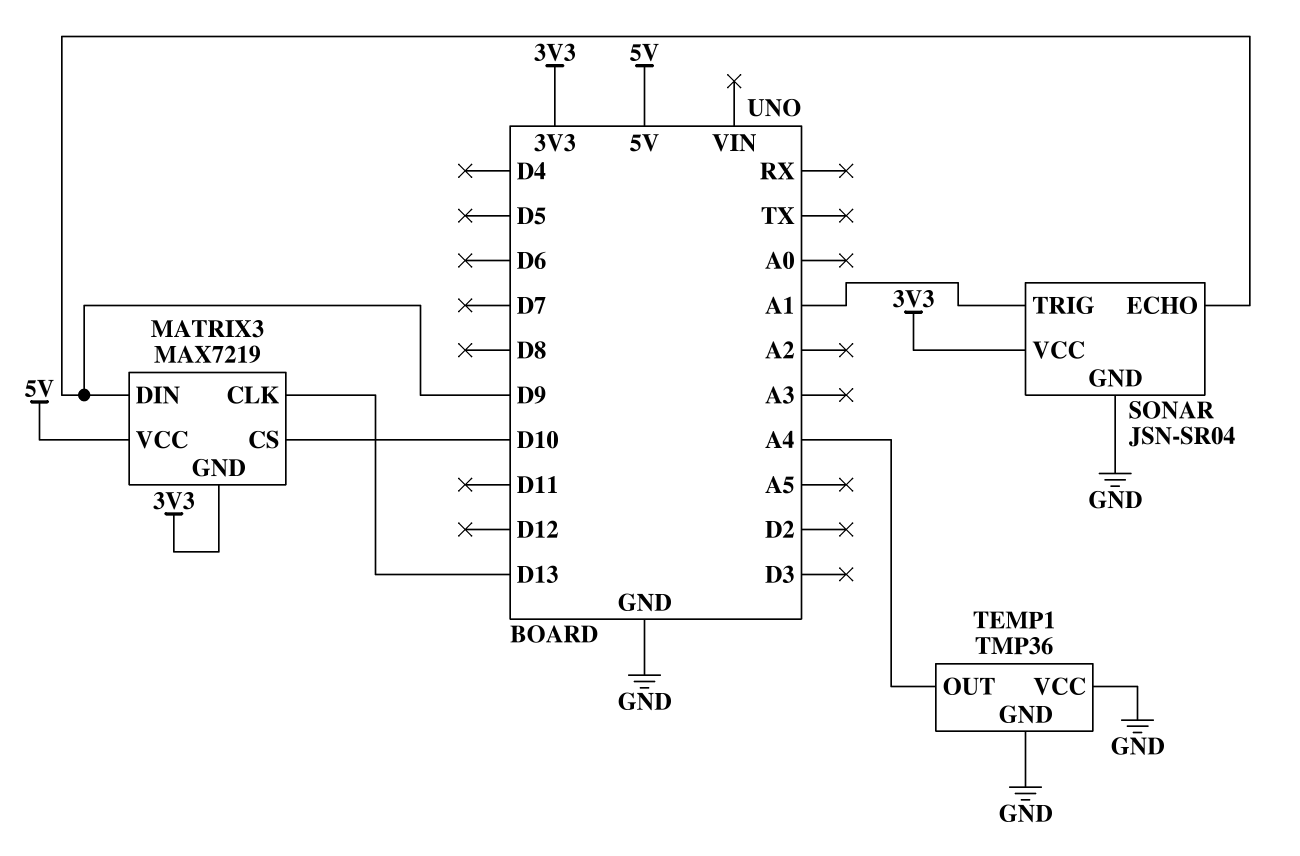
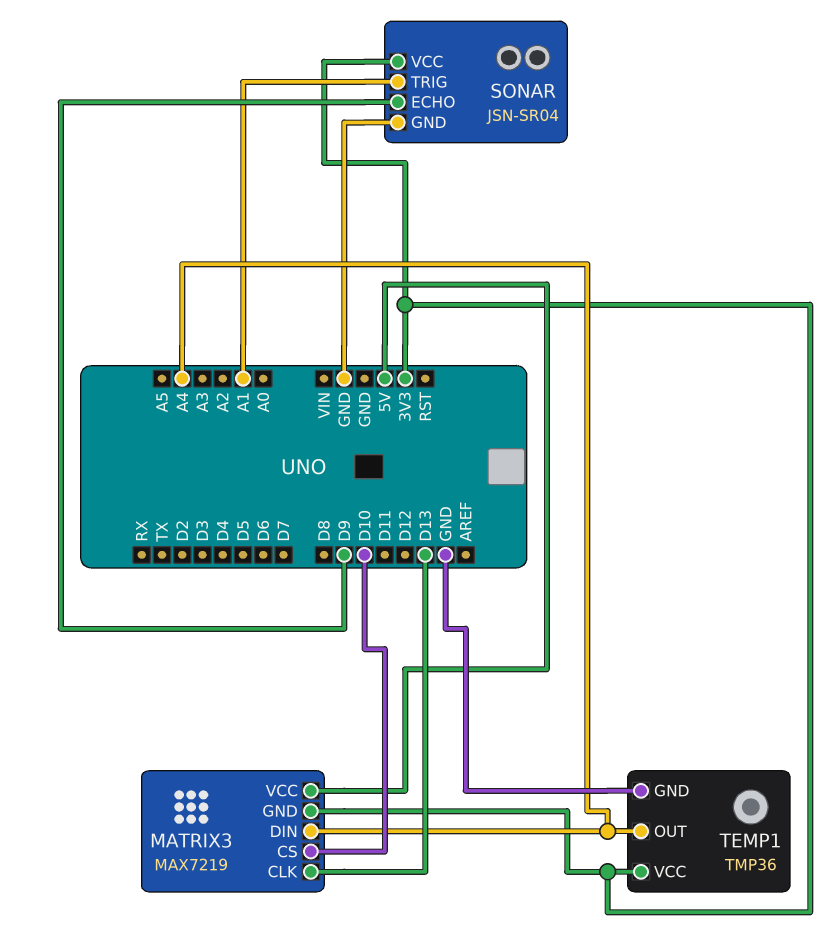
MATRIX3 pin DIN: D9 -> A4
TEMP1 pin VCC: GND -> 3V3

